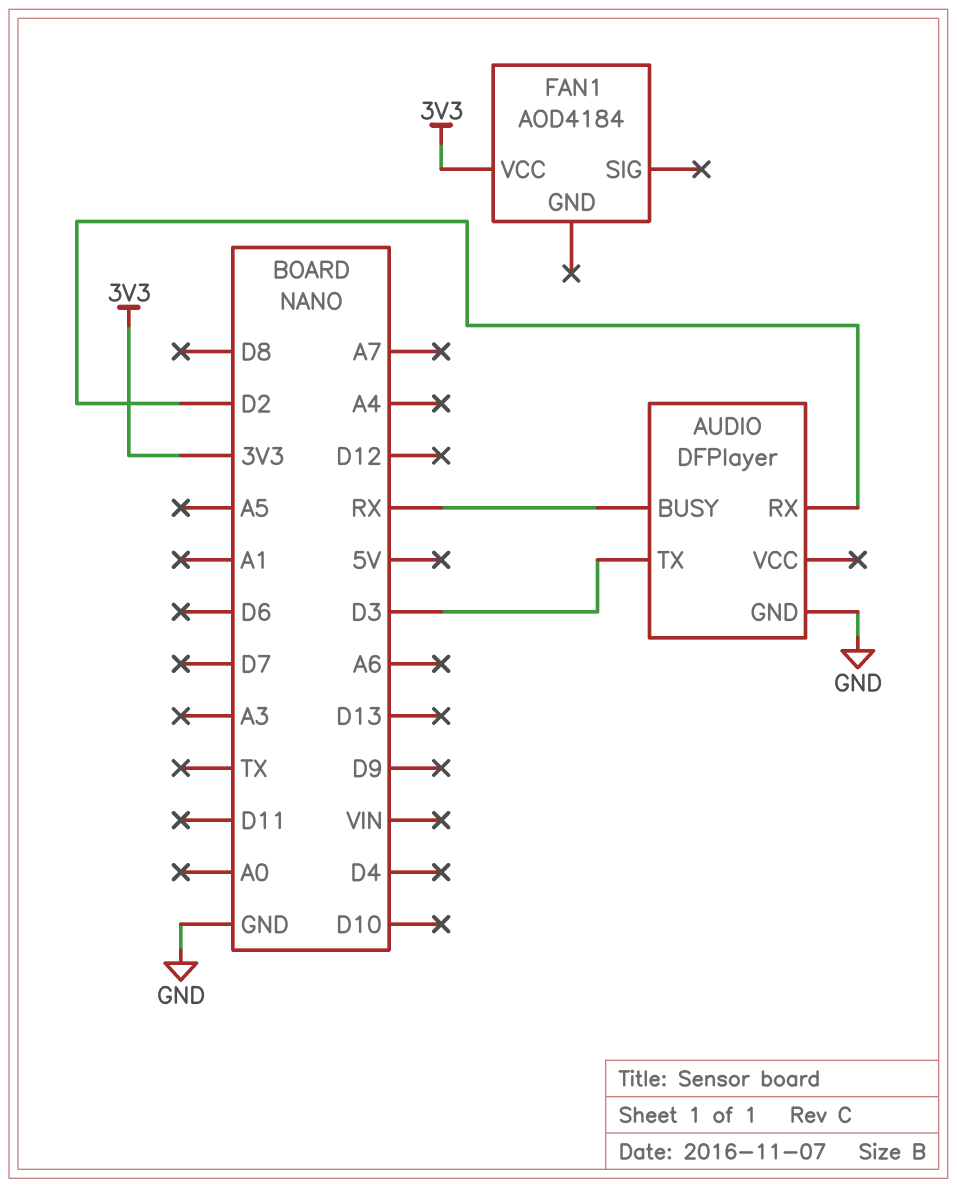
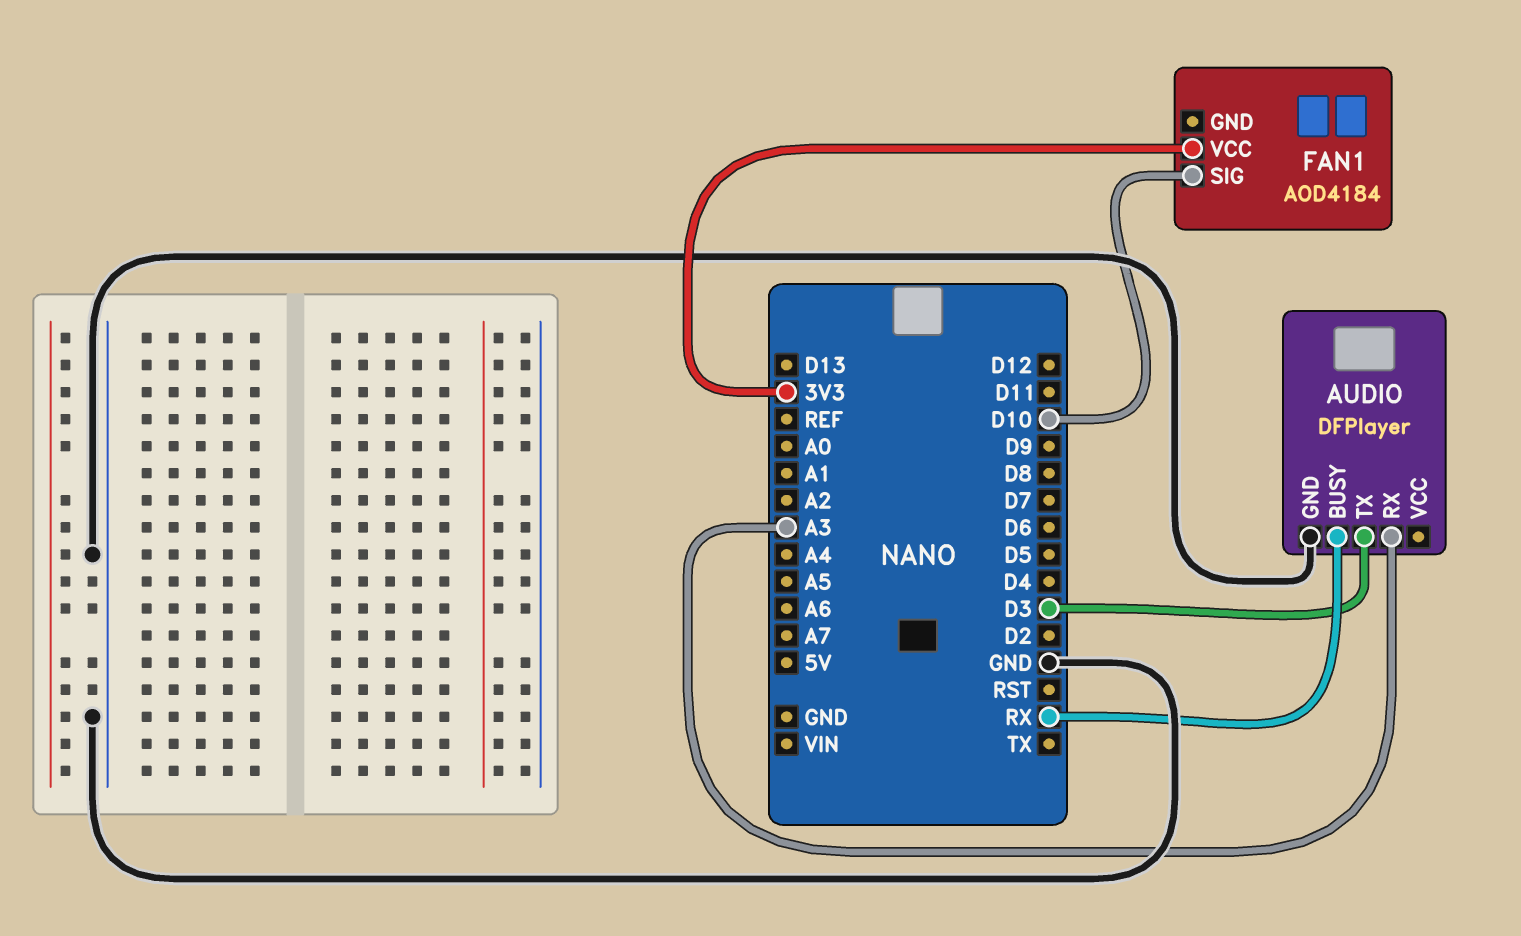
AUDIO pin RX: D2 -> A3
FAN1 pin SIG: none -> D10

